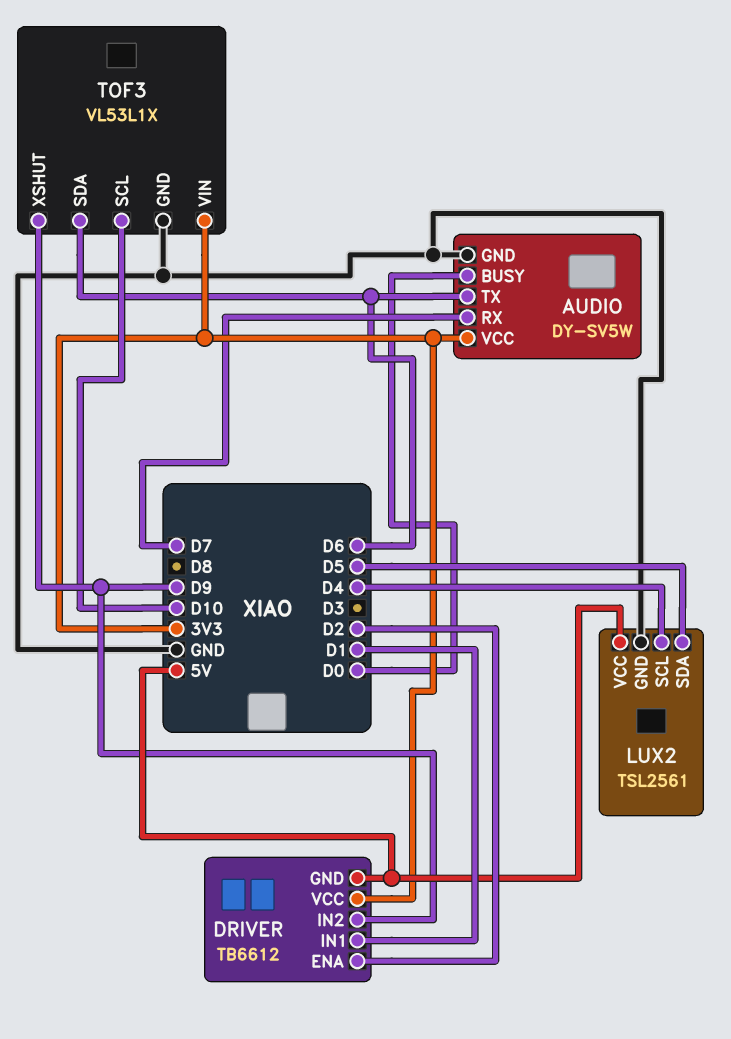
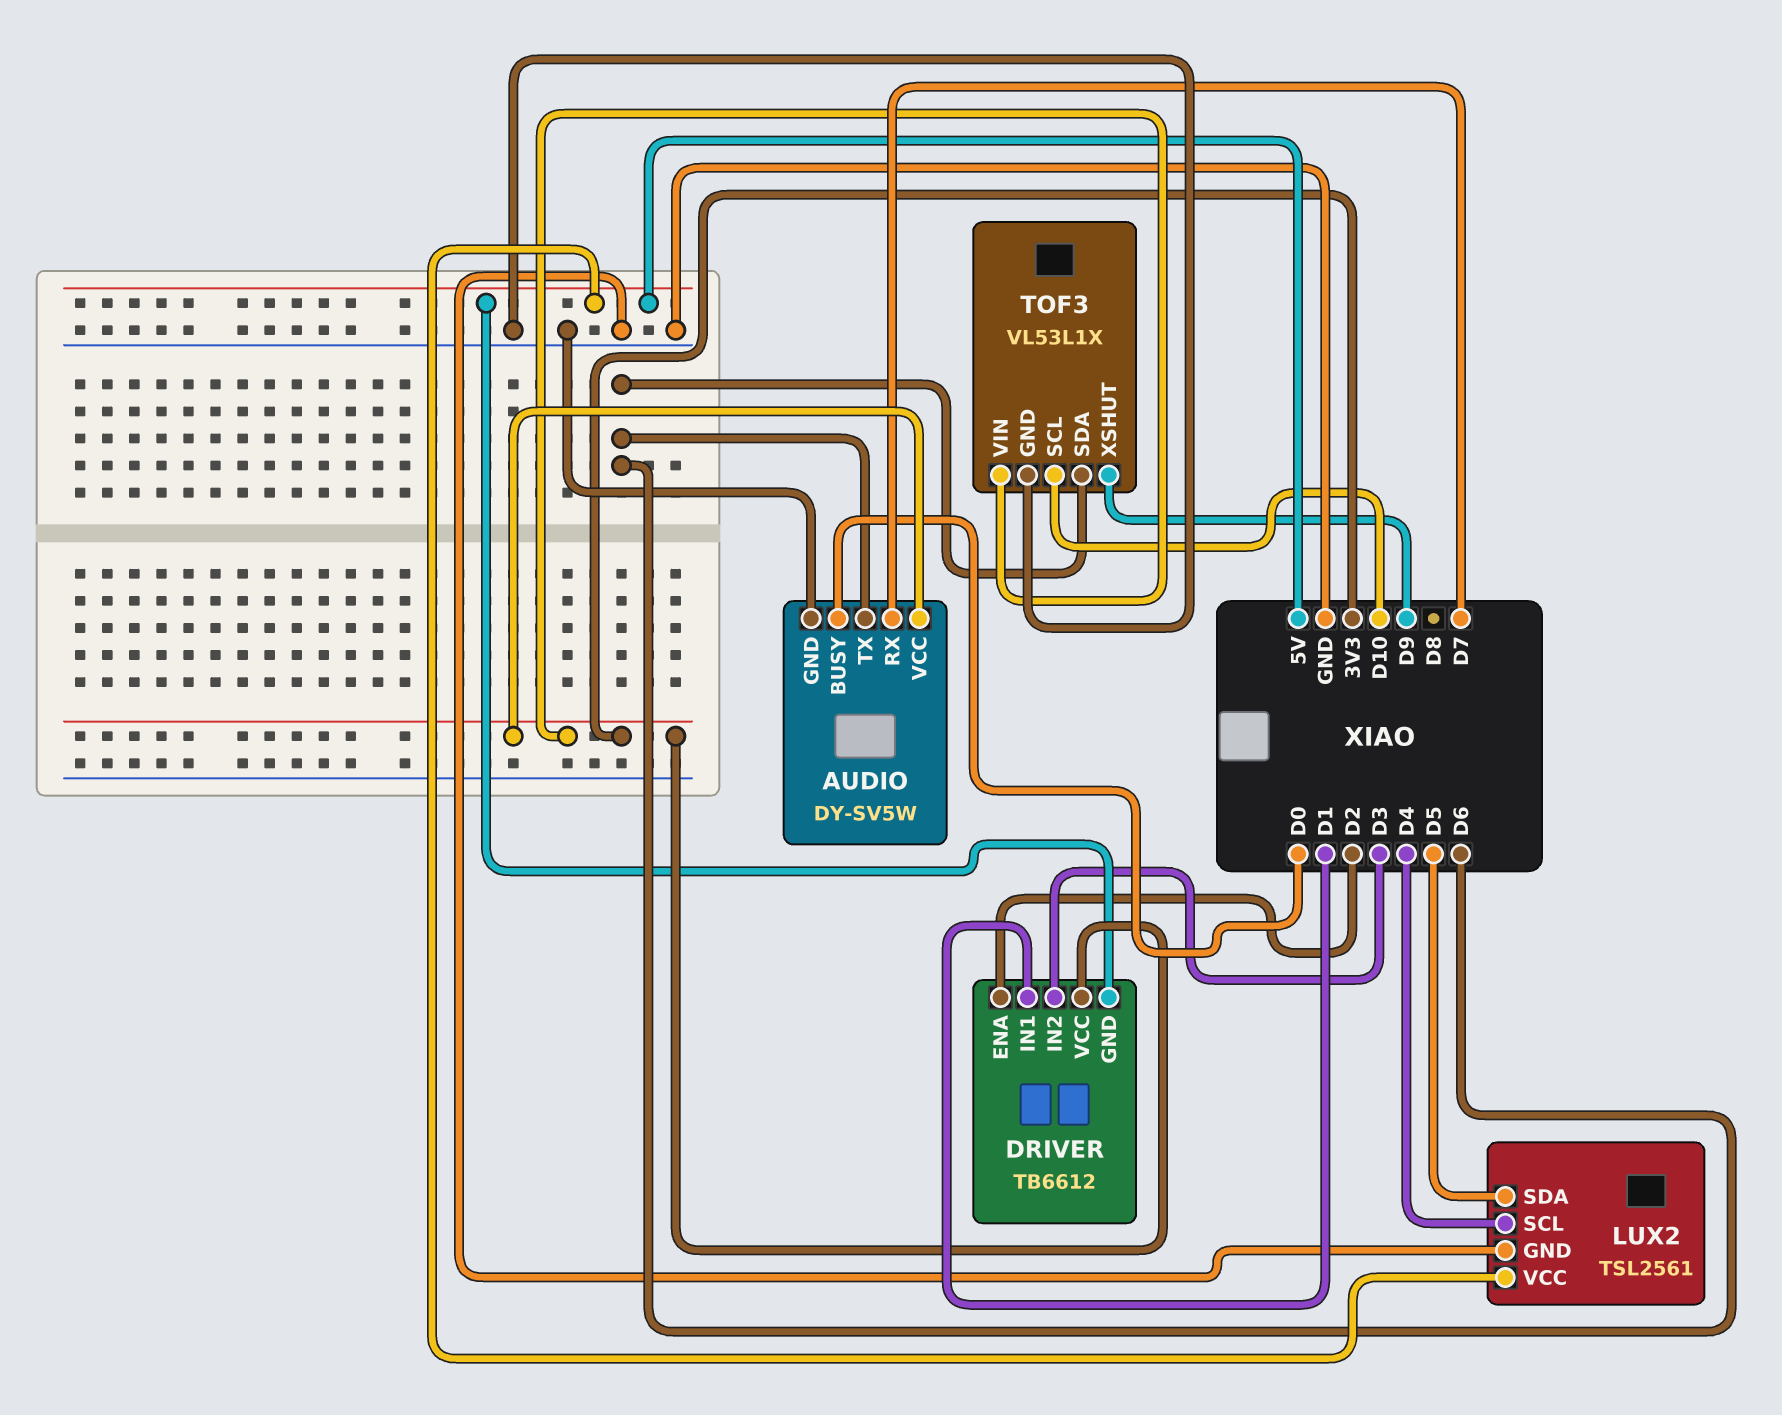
DRIVER pin IN2: D9 -> D3

